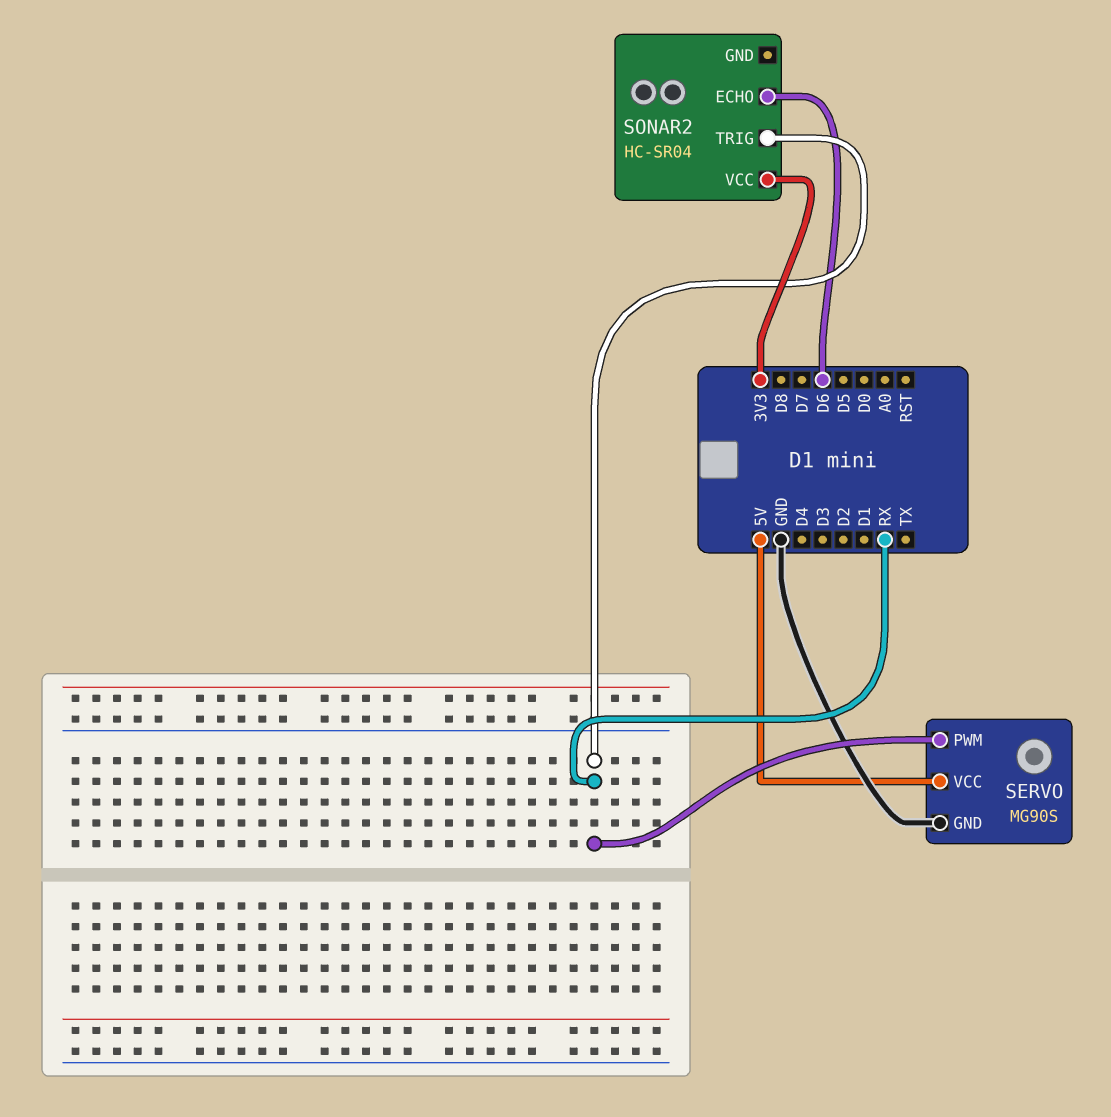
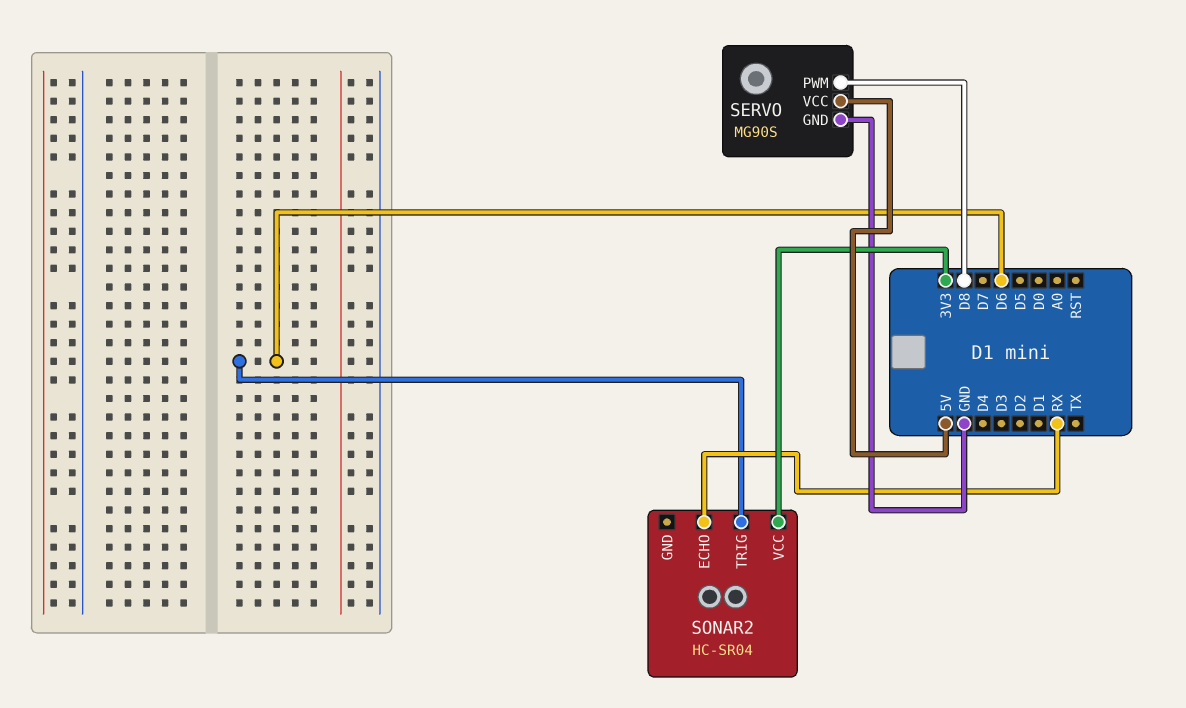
SERVO pin PWM: RX -> D8
SONAR2 pin ECHO: D6 -> RX
SONAR2 pin TRIG: RX -> D6

